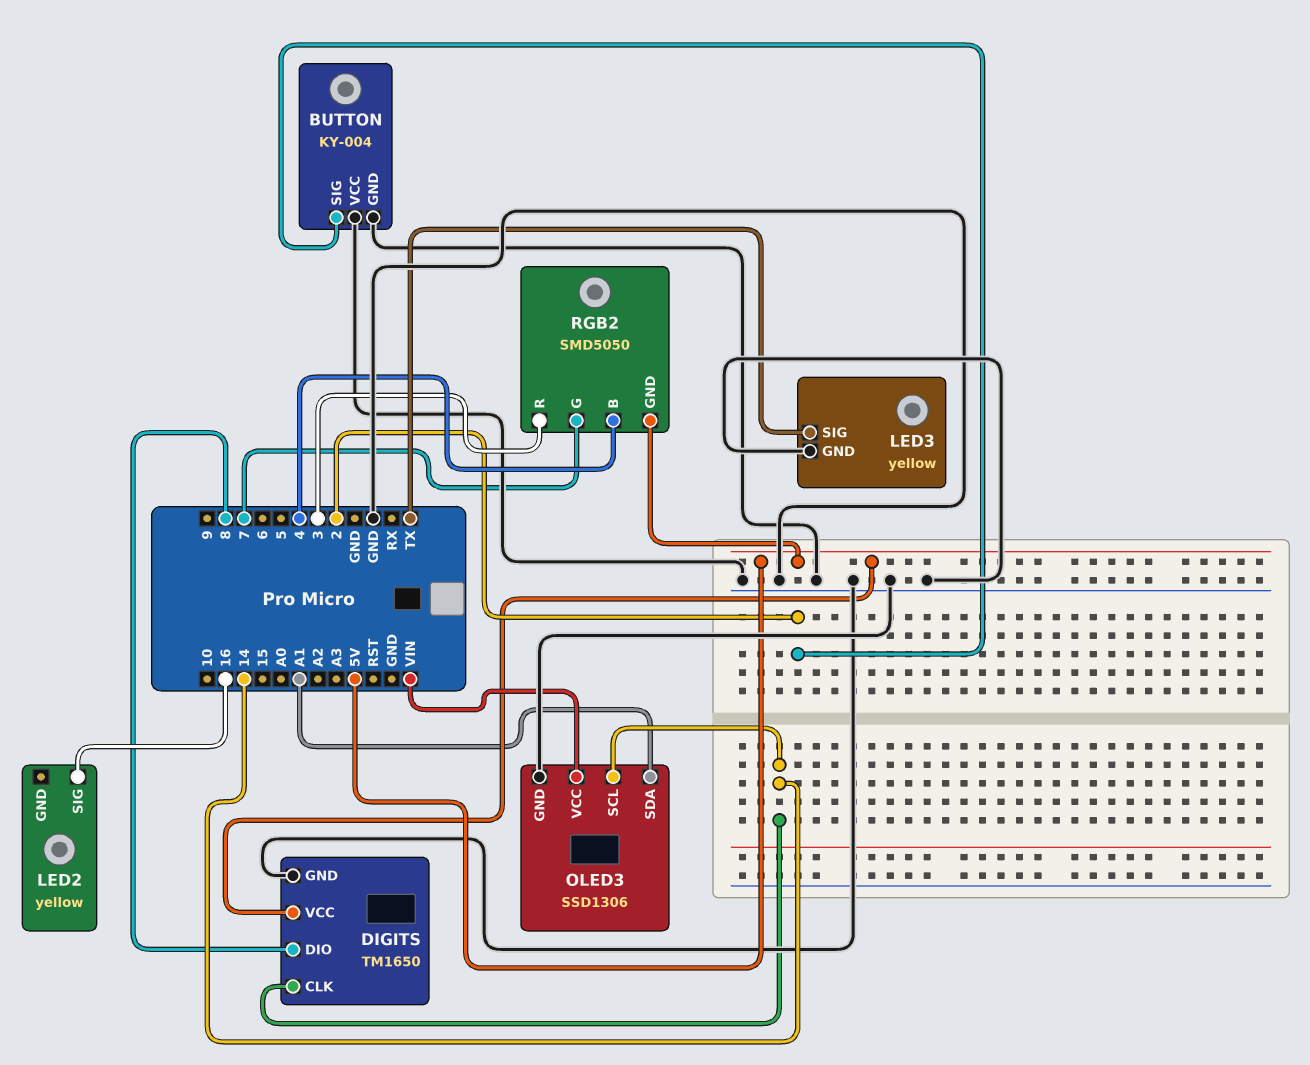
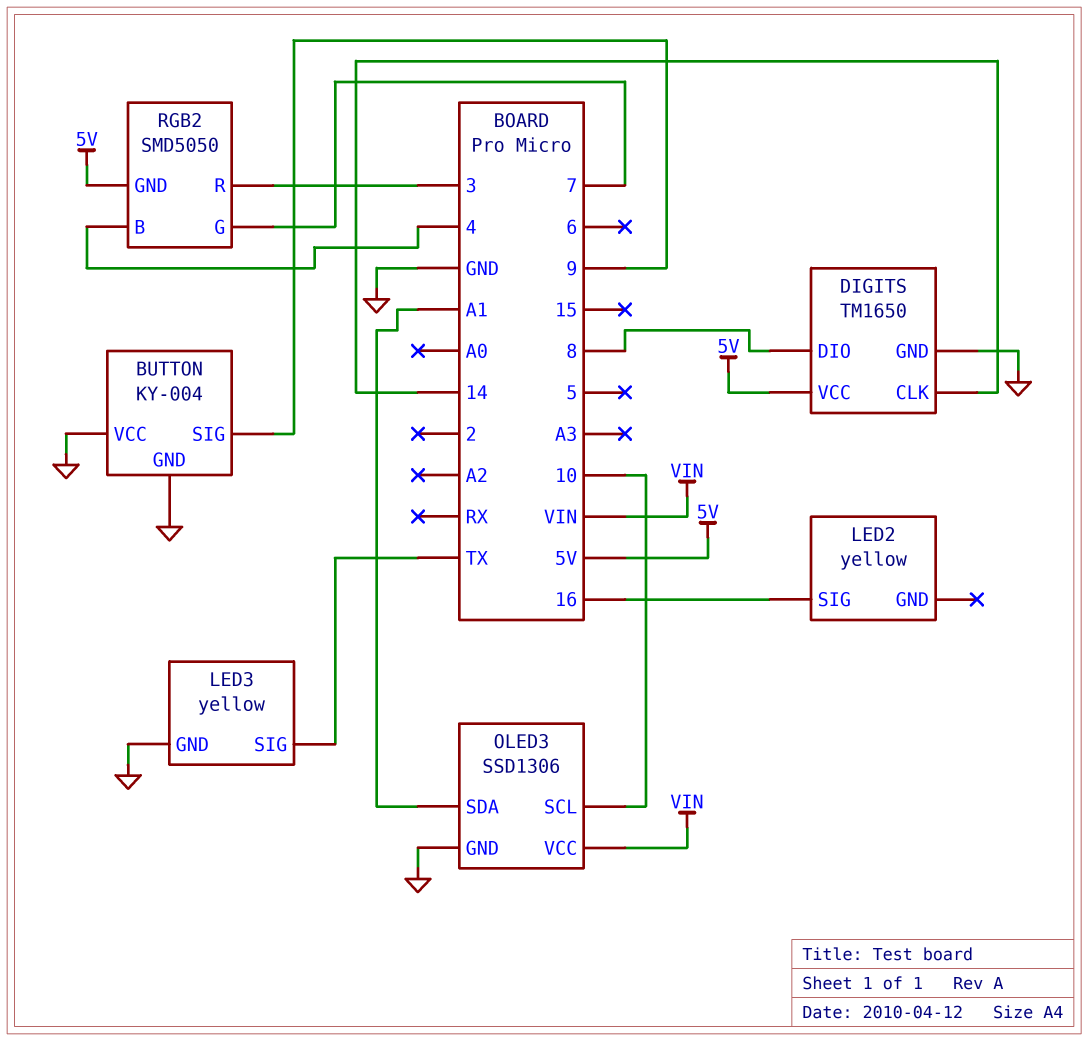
BUTTON pin SIG: 2 -> 9
OLED3 pin SCL: 14 -> 10

